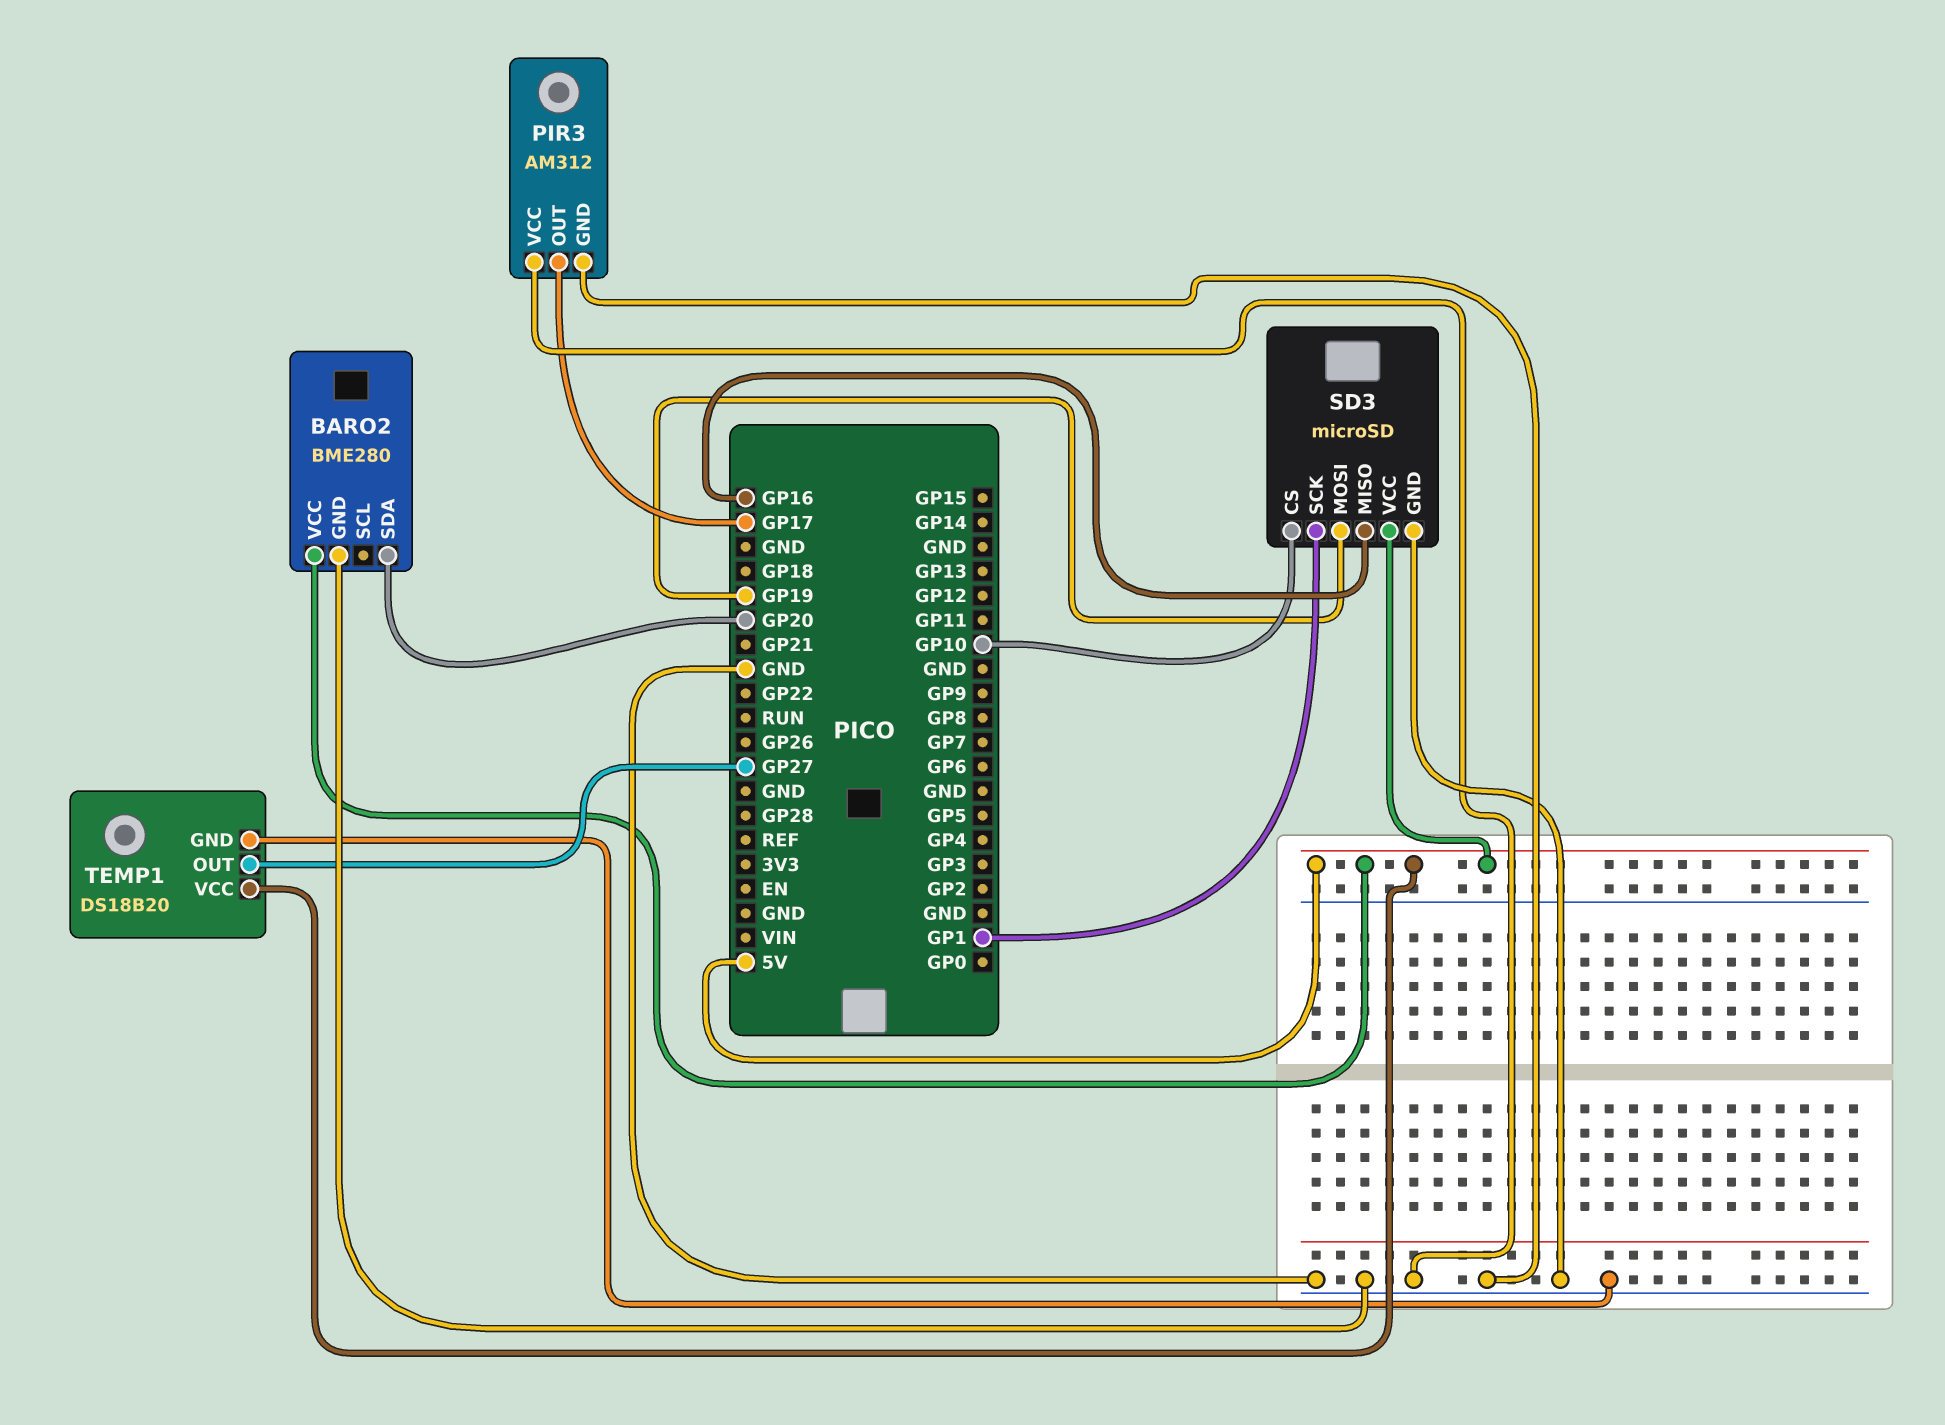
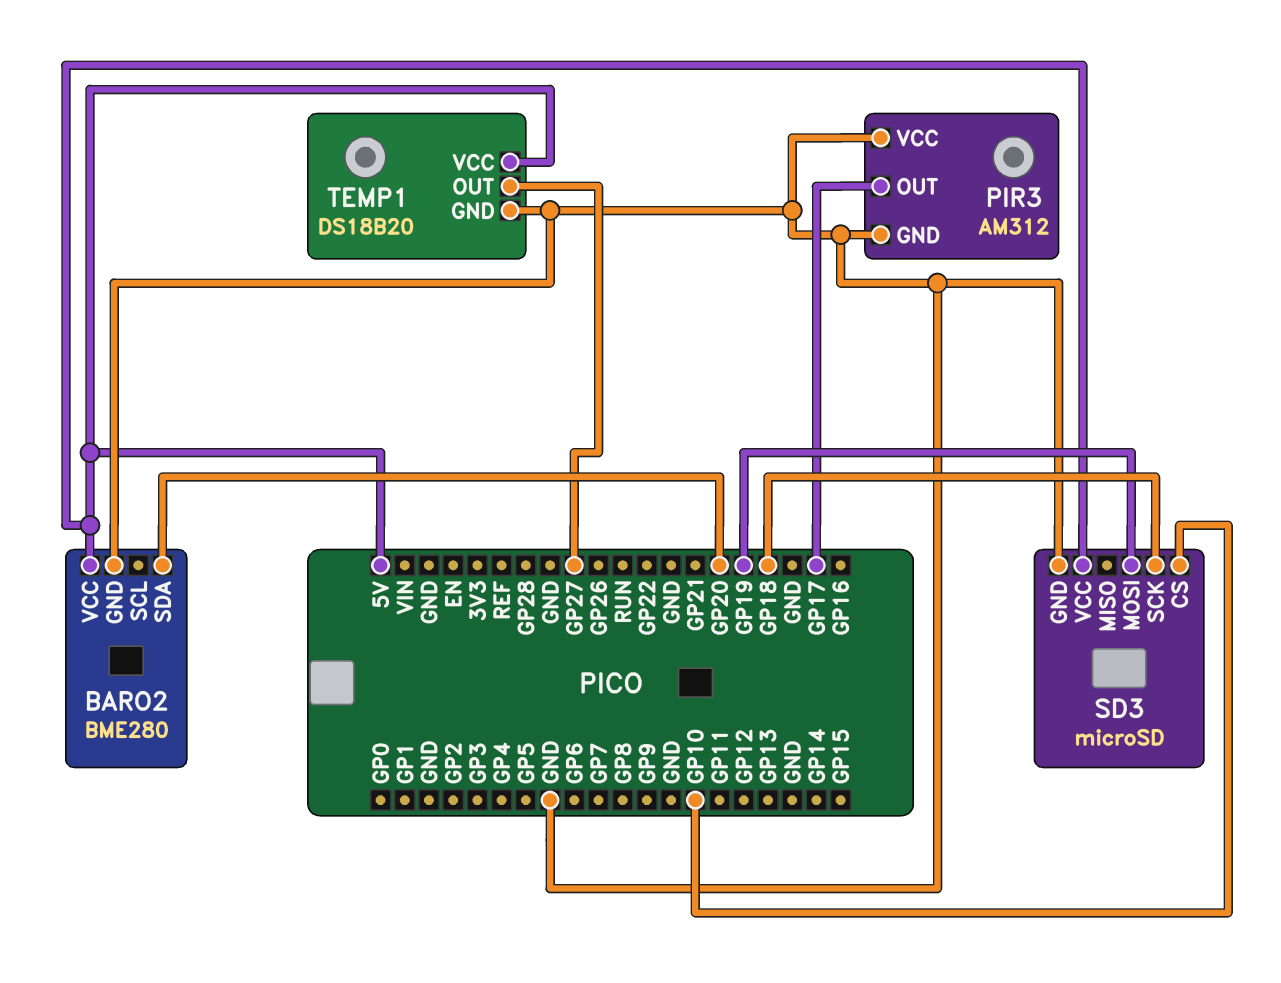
SD3 pin MISO: GP16 -> none
SD3 pin SCK: GP1 -> GP18

